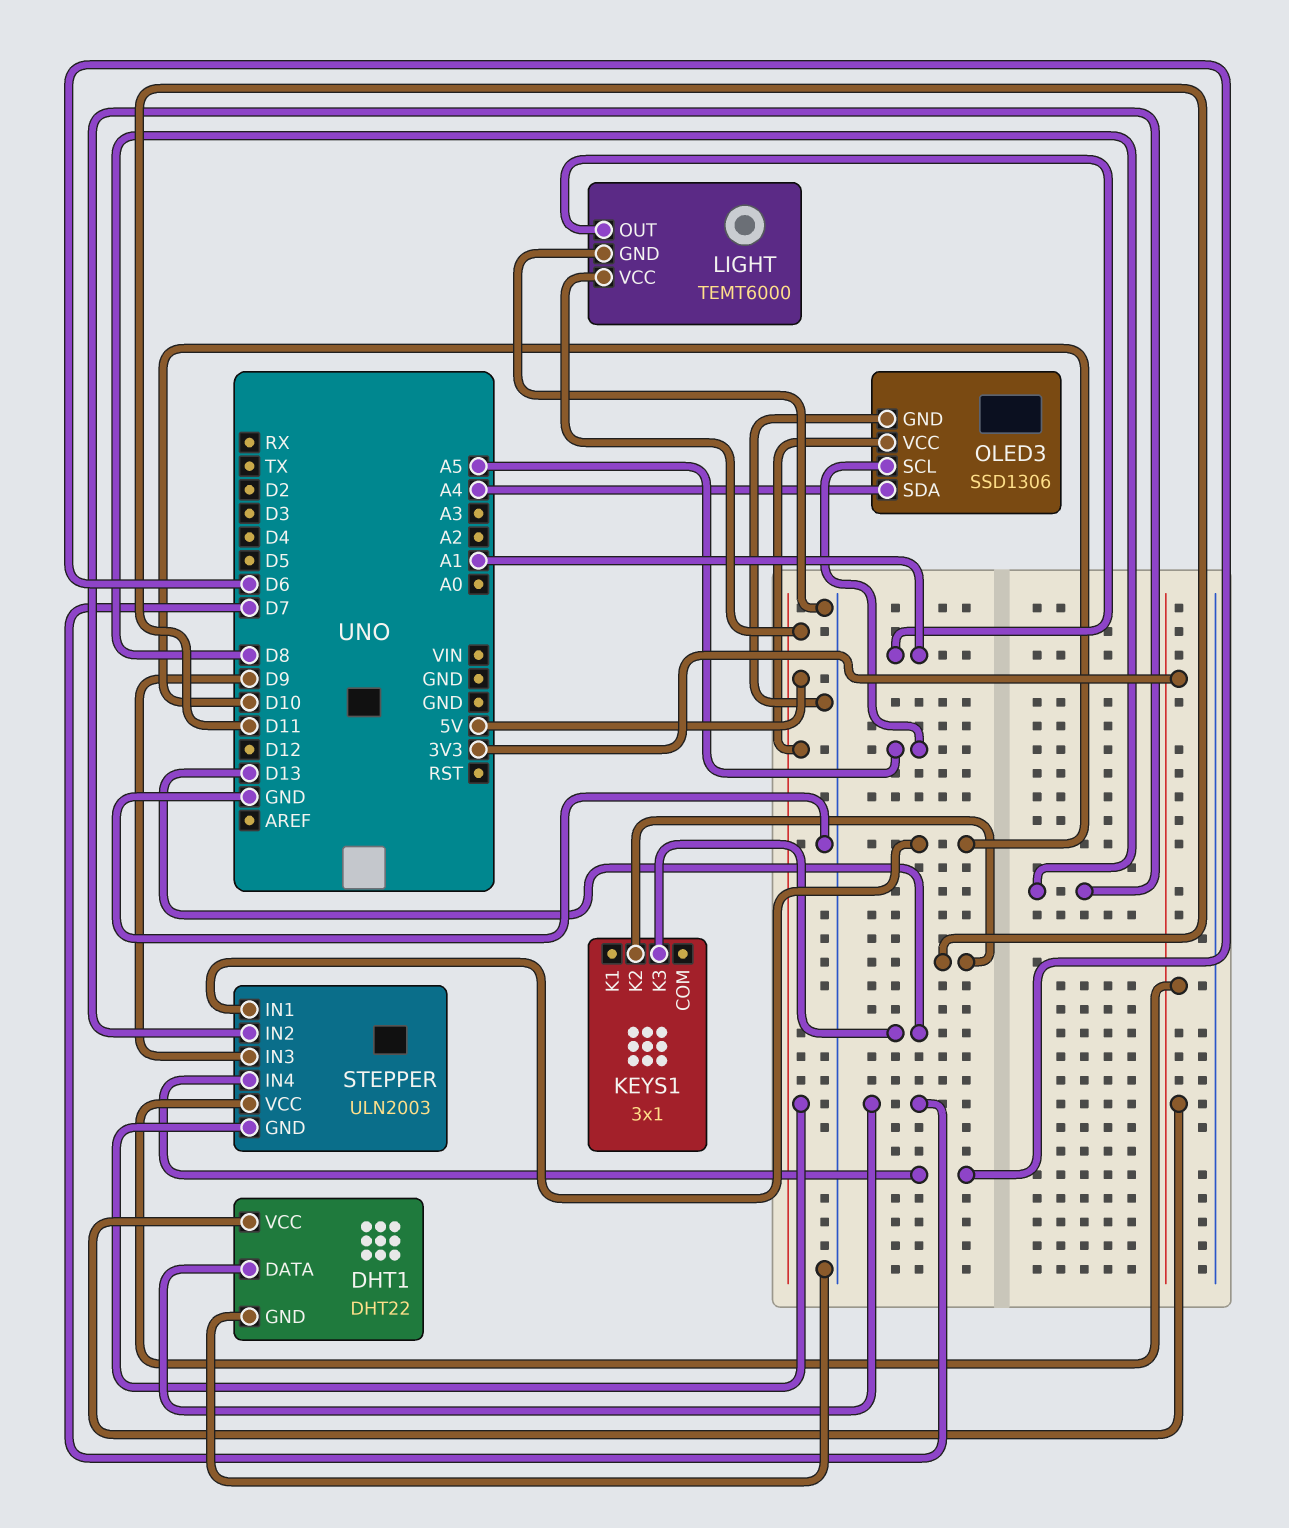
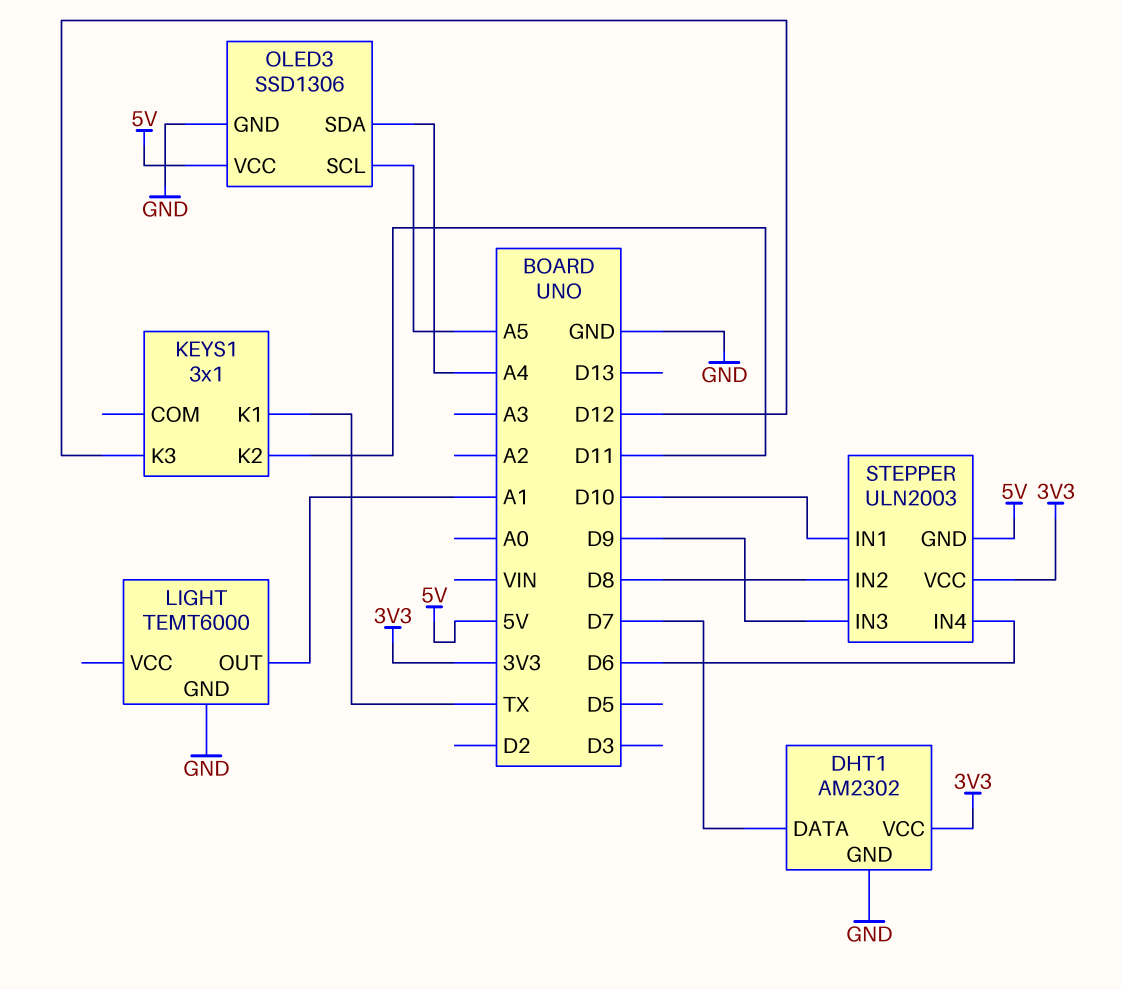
DHT1: DHT22 -> AM2302
KEYS1 pin K1: none -> TX
KEYS1 pin K3: D13 -> D12
LIGHT pin VCC: 5V -> none

